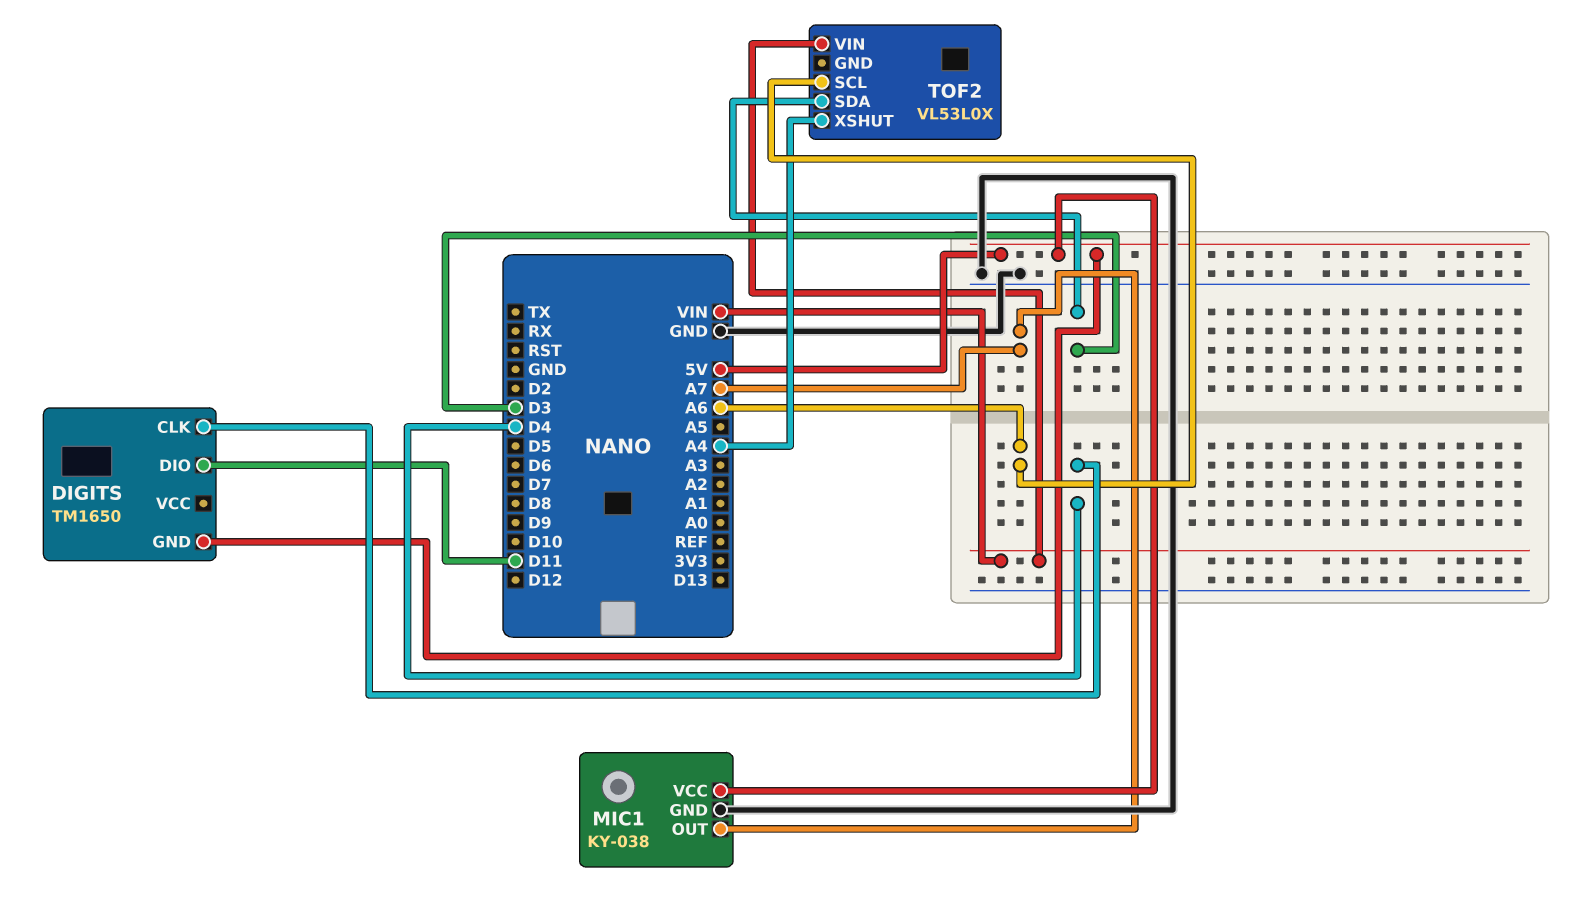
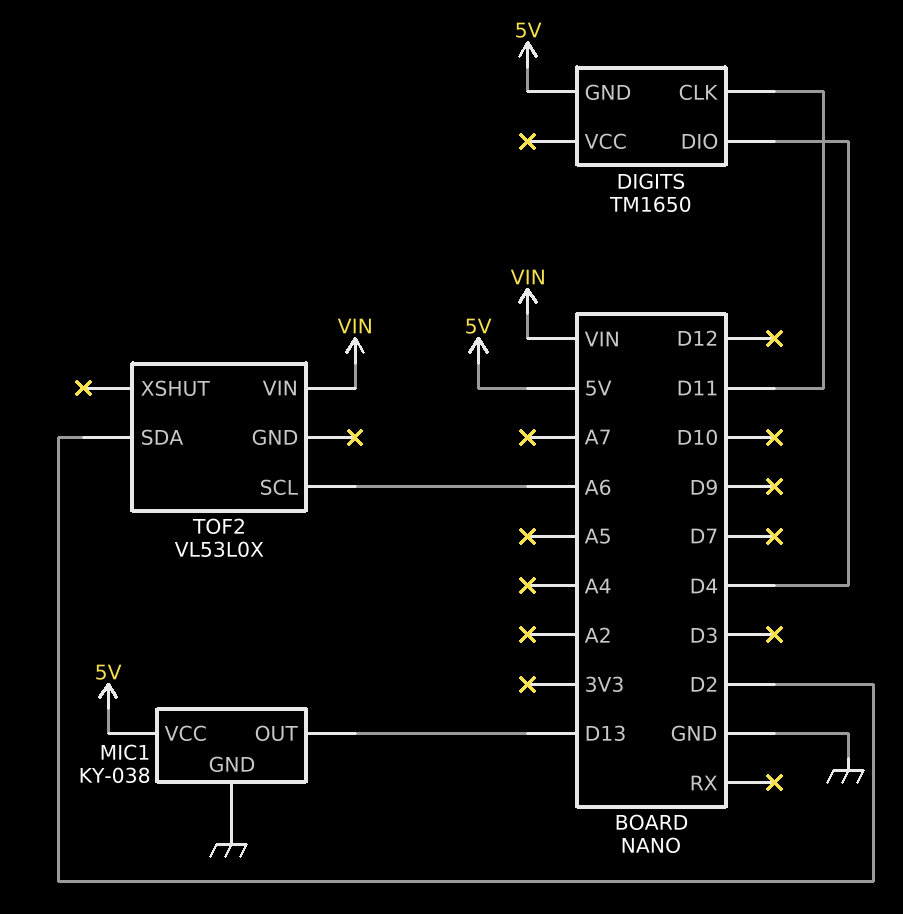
DIGITS pin CLK: D4 -> D11
DIGITS pin DIO: D11 -> D4
MIC1 pin OUT: A7 -> D13
TOF2 pin SDA: D3 -> D2
TOF2 pin XSHUT: A4 -> none

